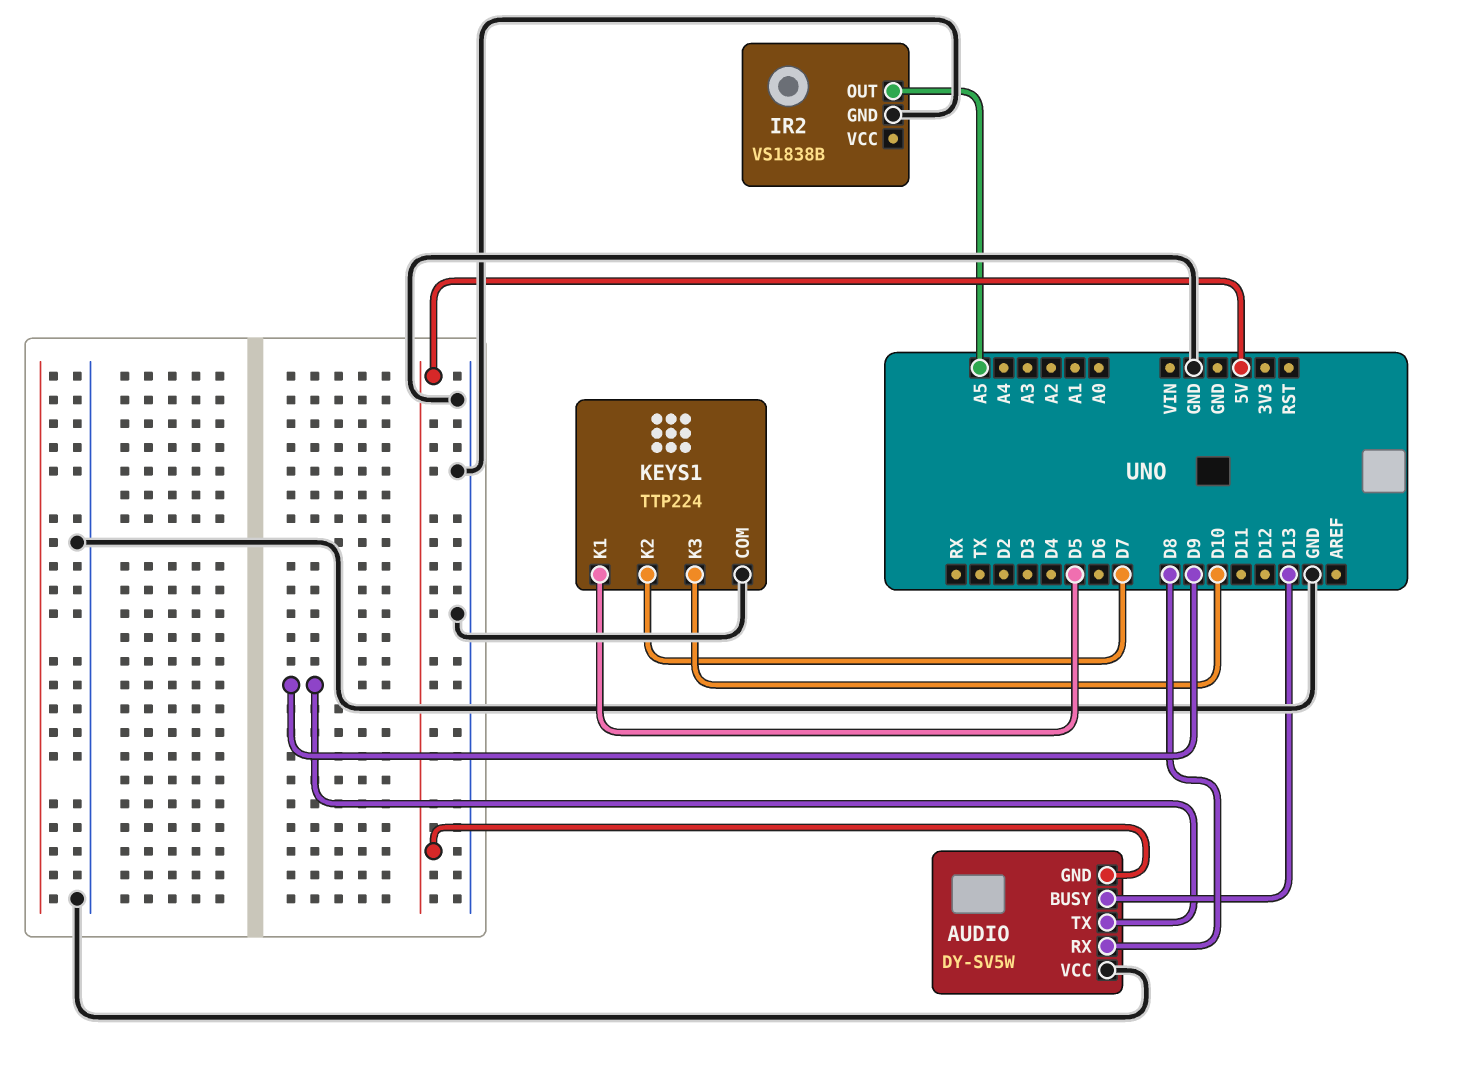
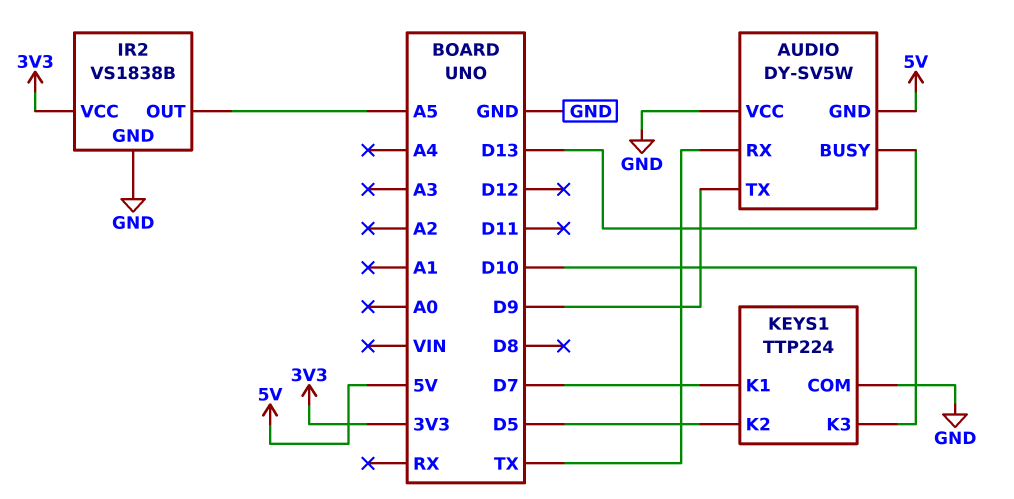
AUDIO pin RX: D8 -> TX
IR2 pin VCC: none -> 3V3
KEYS1 pin K1: D5 -> D7
KEYS1 pin K2: D7 -> D5

